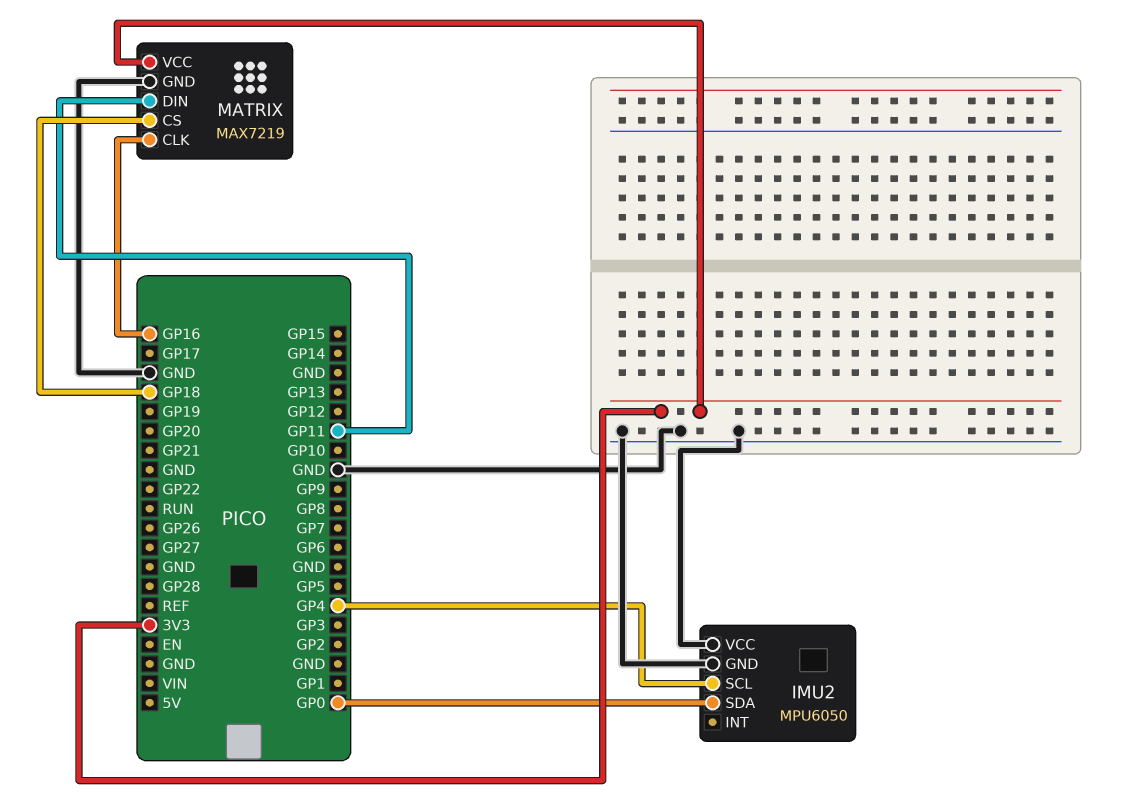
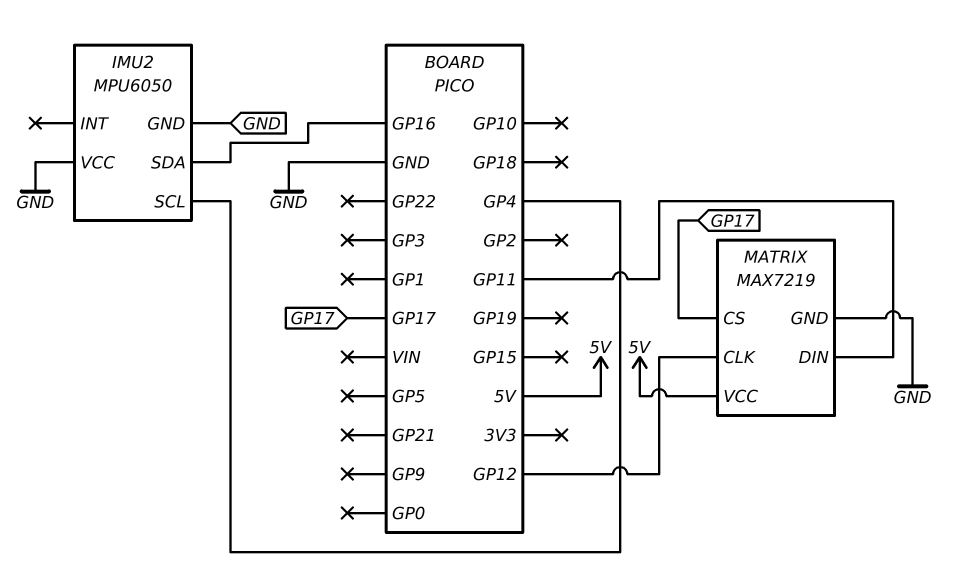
IMU2 pin SDA: GP0 -> GP16
MATRIX pin CLK: GP16 -> GP12
MATRIX pin CS: GP18 -> GP17
MATRIX pin VCC: 3V3 -> 5V

